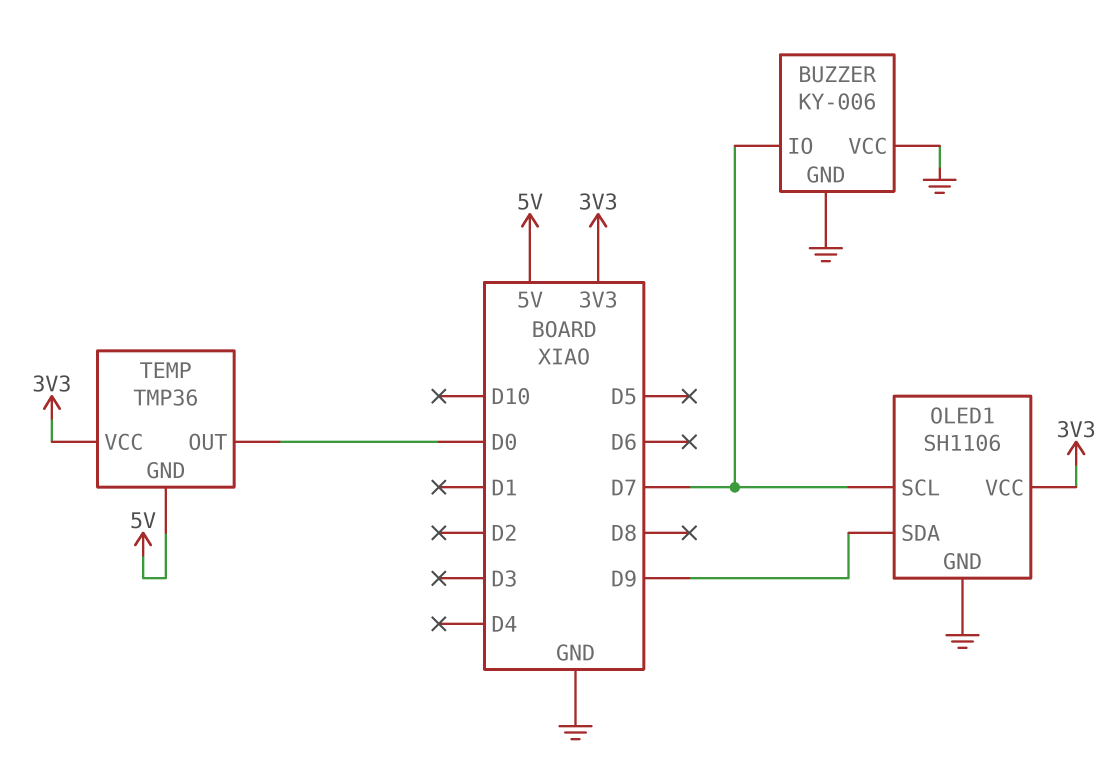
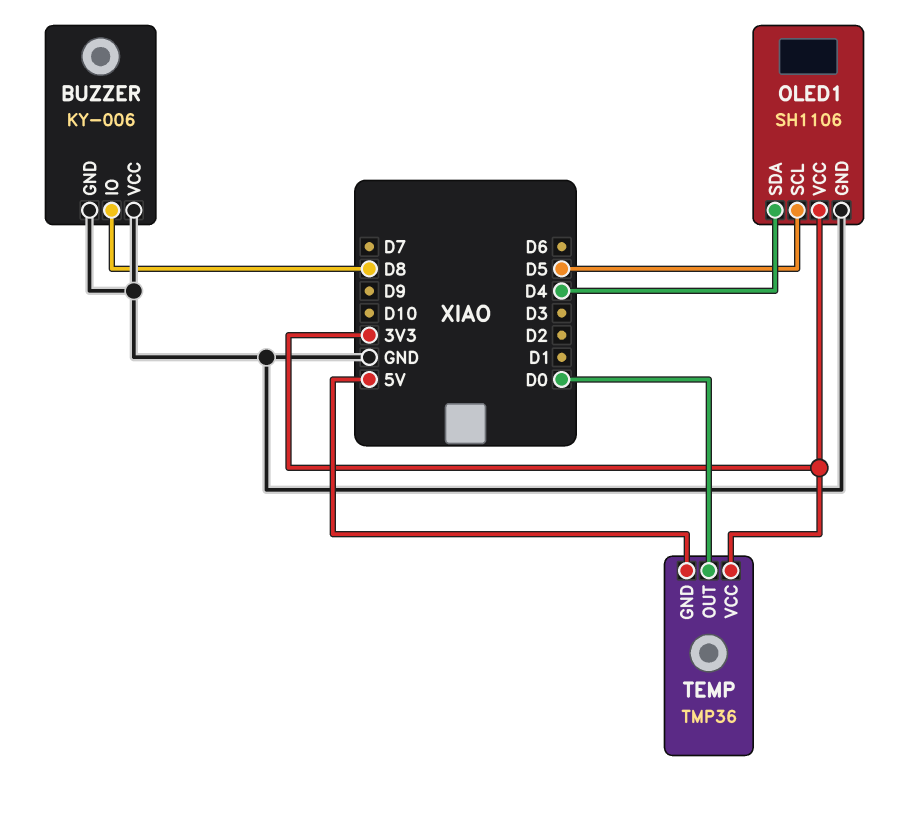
BUZZER pin IO: D7 -> D8
OLED1 pin SCL: D7 -> D5
OLED1 pin SDA: D9 -> D4

